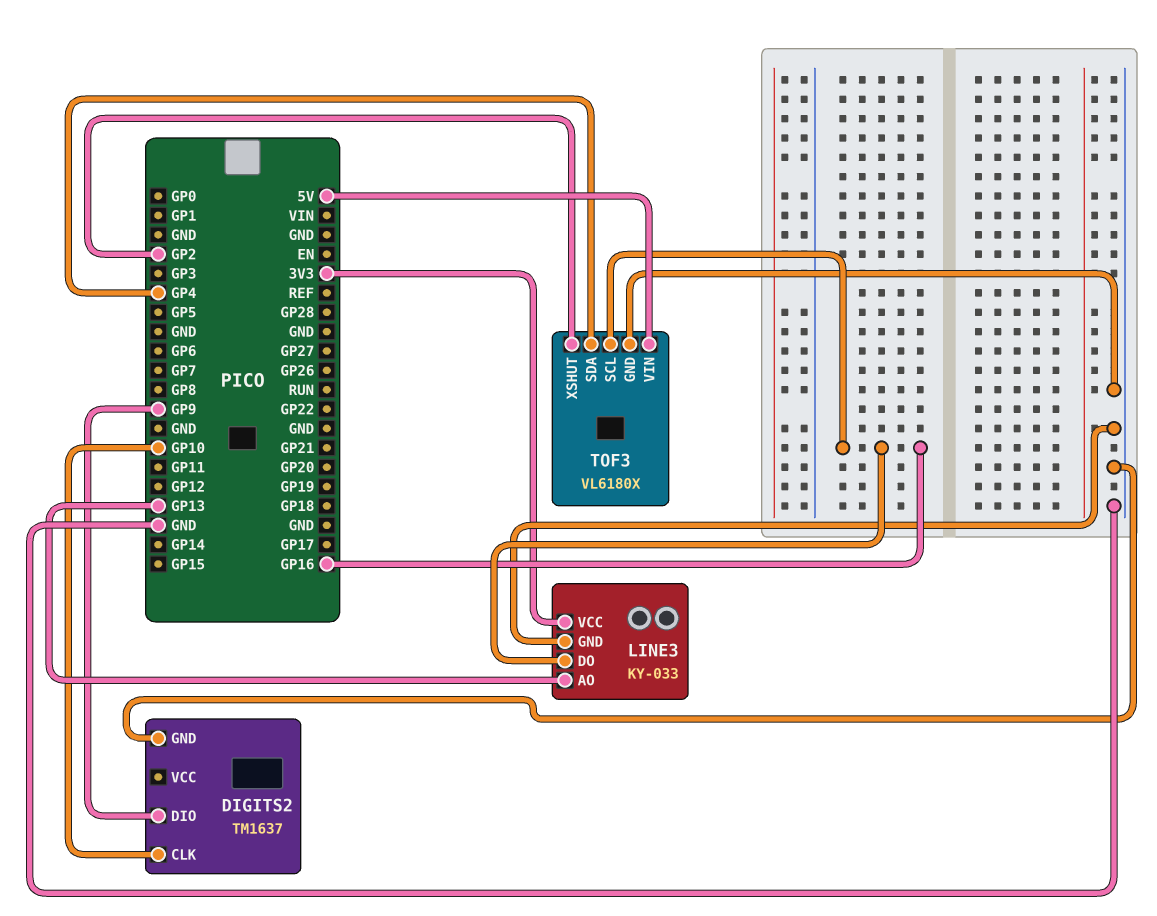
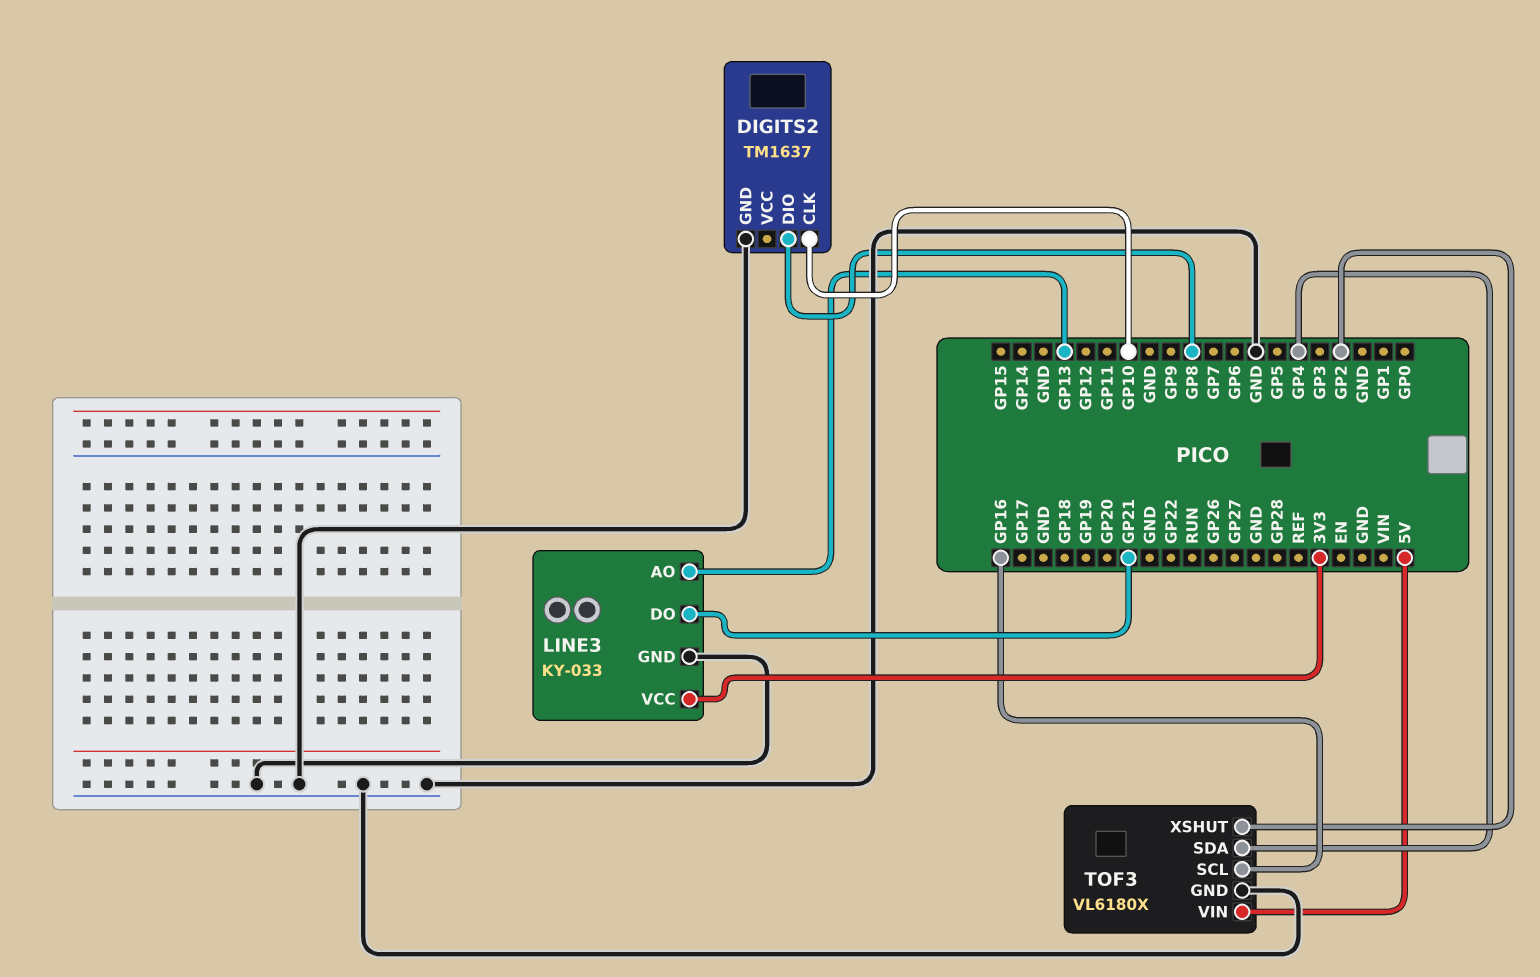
DIGITS2 pin DIO: GP9 -> GP8
LINE3 pin DO: GP16 -> GP21

